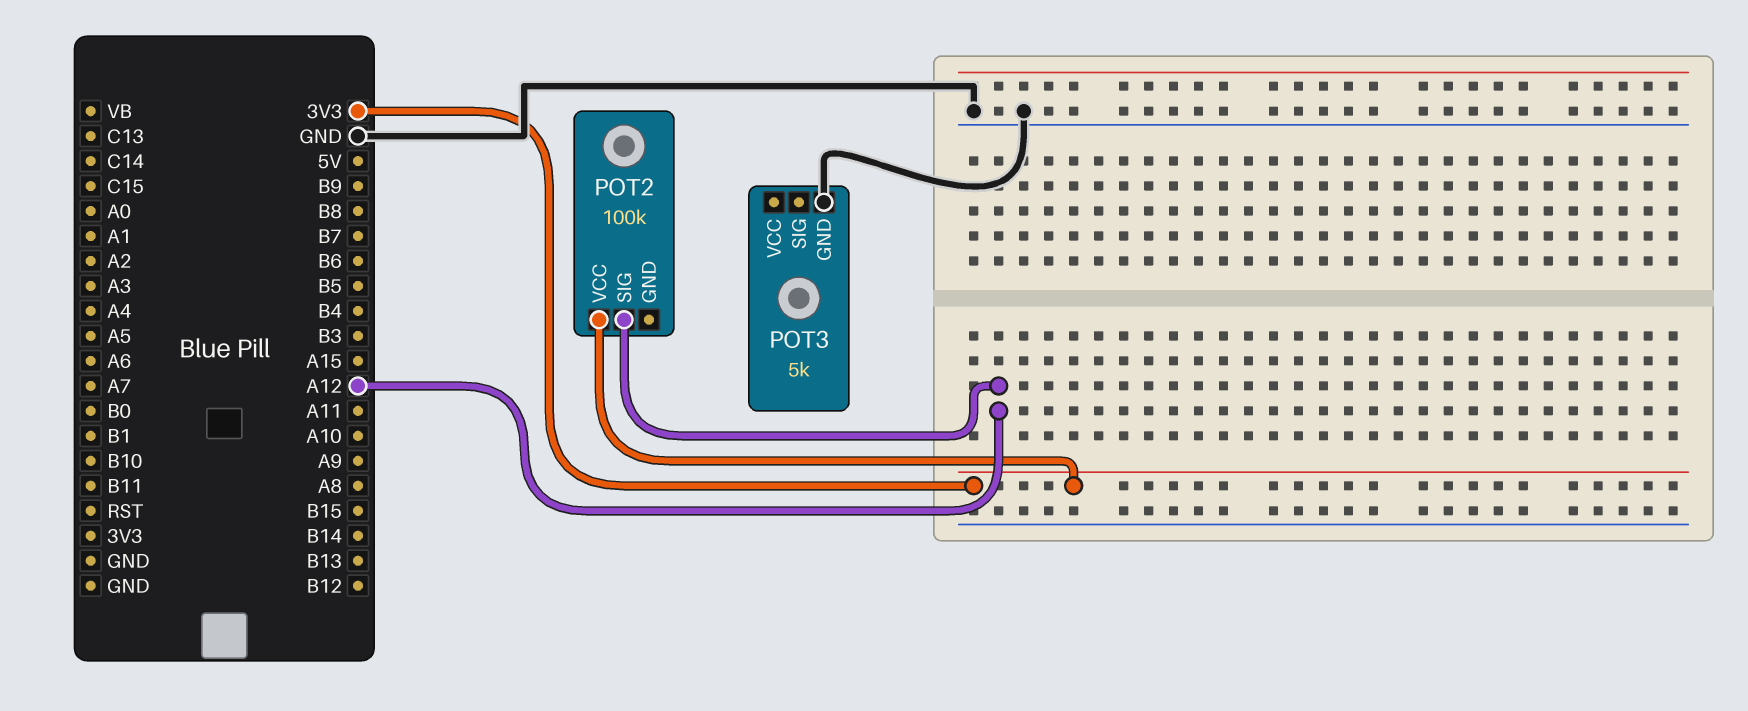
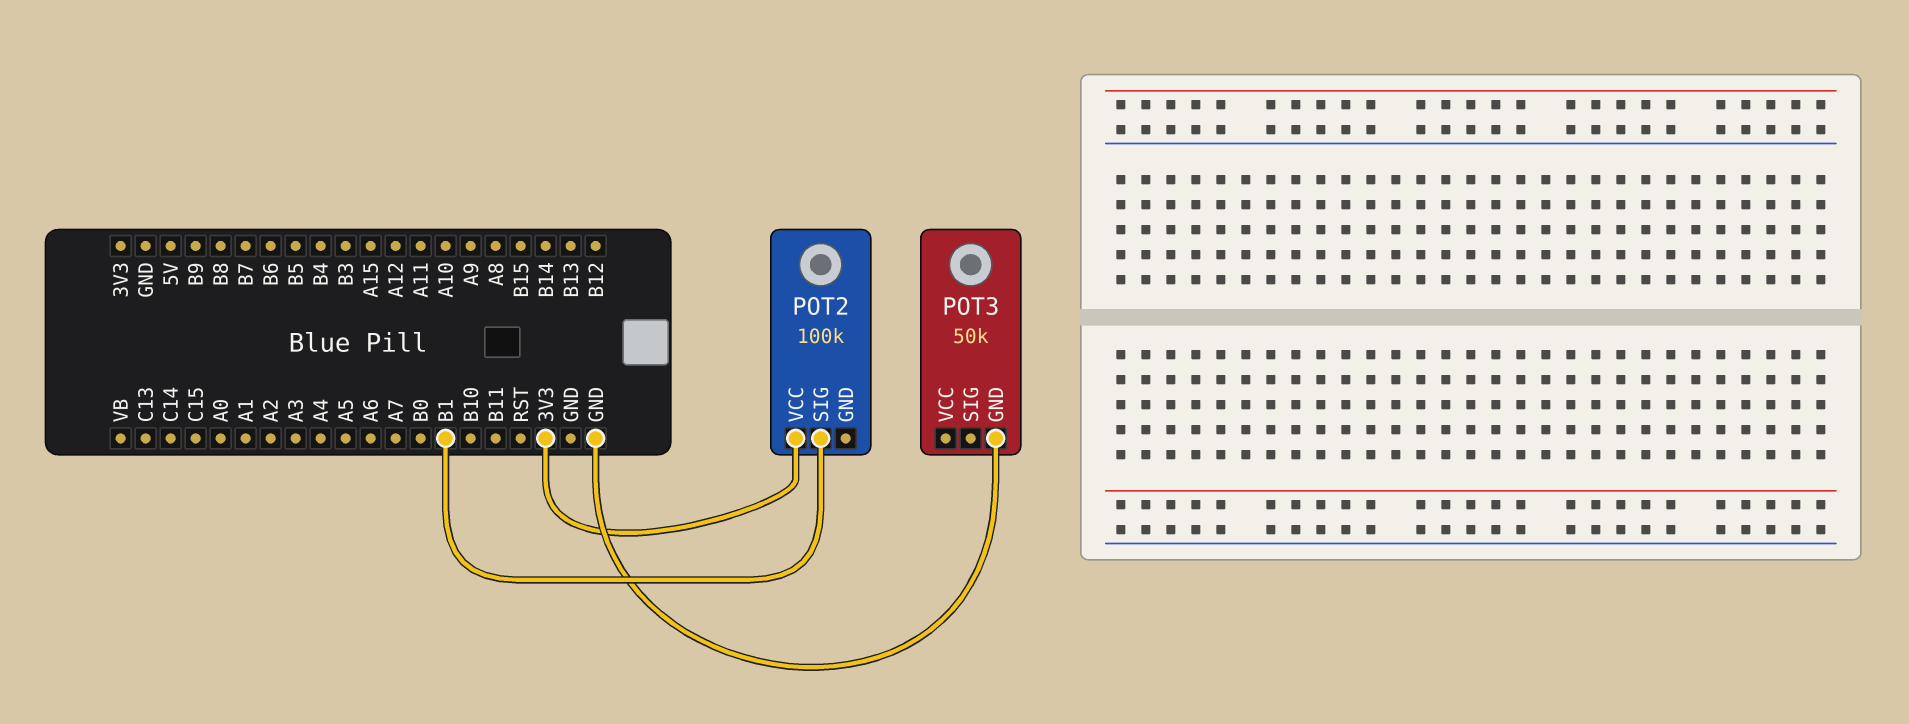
POT2 pin SIG: A12 -> B1
POT3: 5k -> 50k

